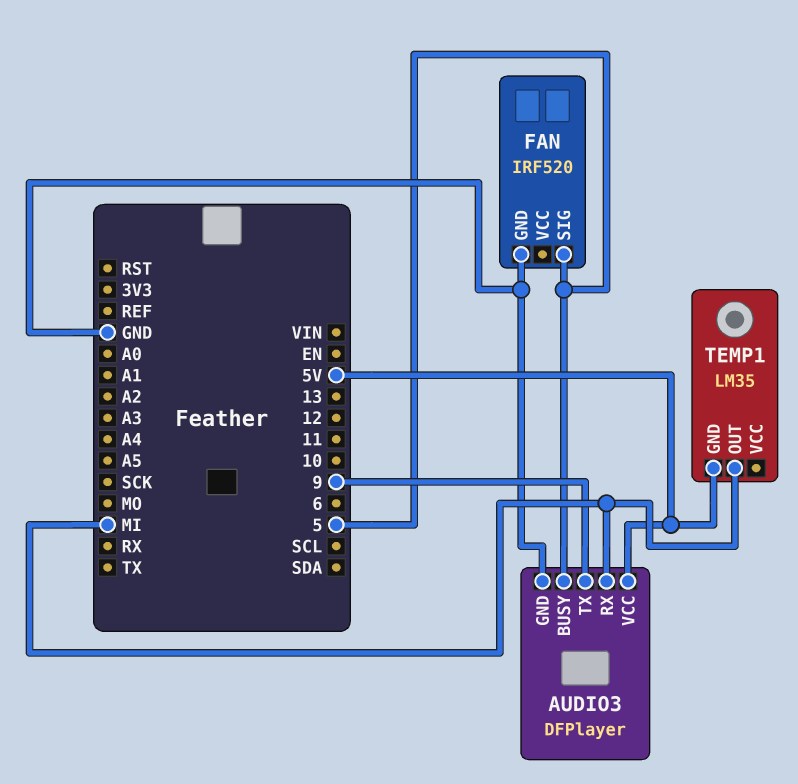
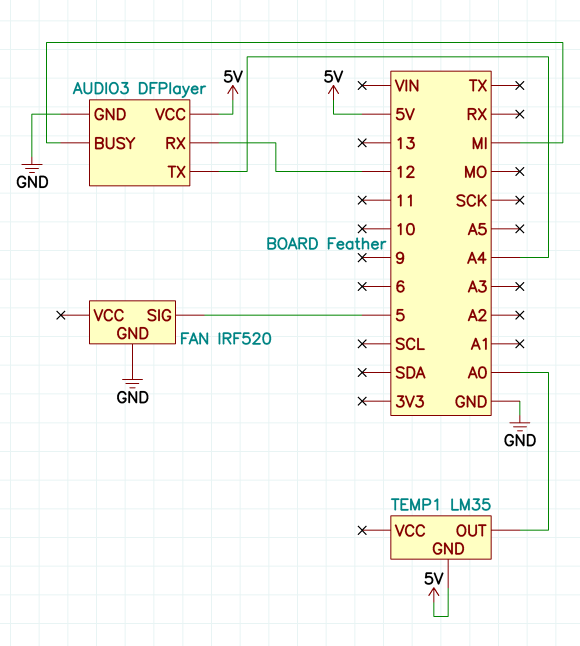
AUDIO3 pin BUSY: 5 -> MI
AUDIO3 pin RX: MI -> 12
AUDIO3 pin TX: 9 -> A4
TEMP1 pin OUT: MI -> A0

